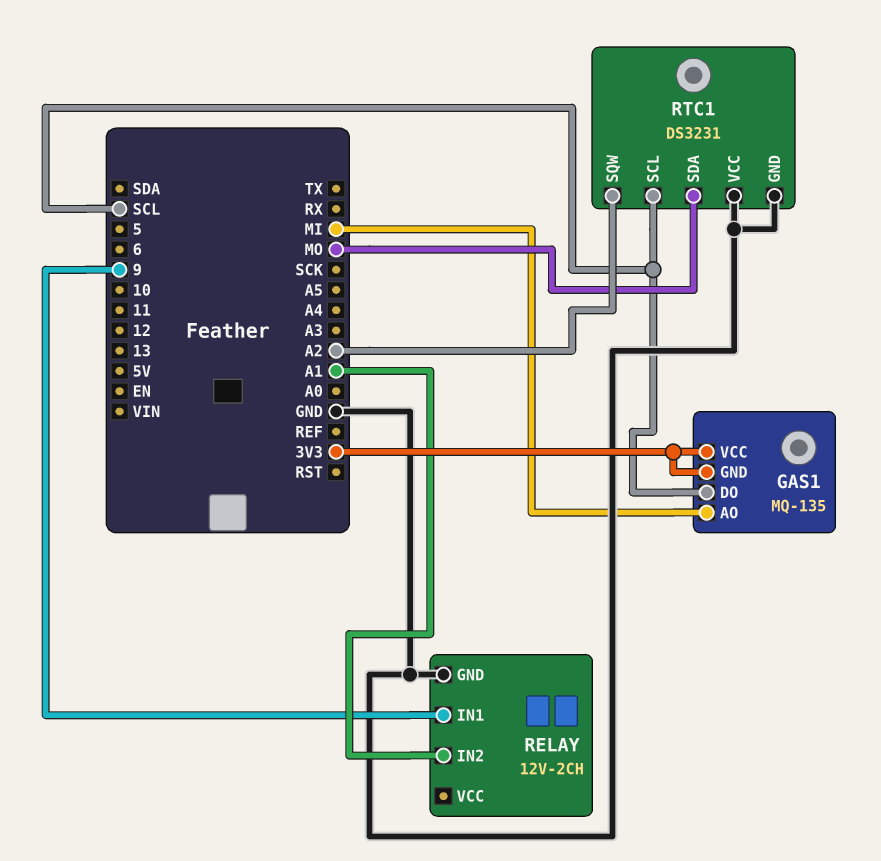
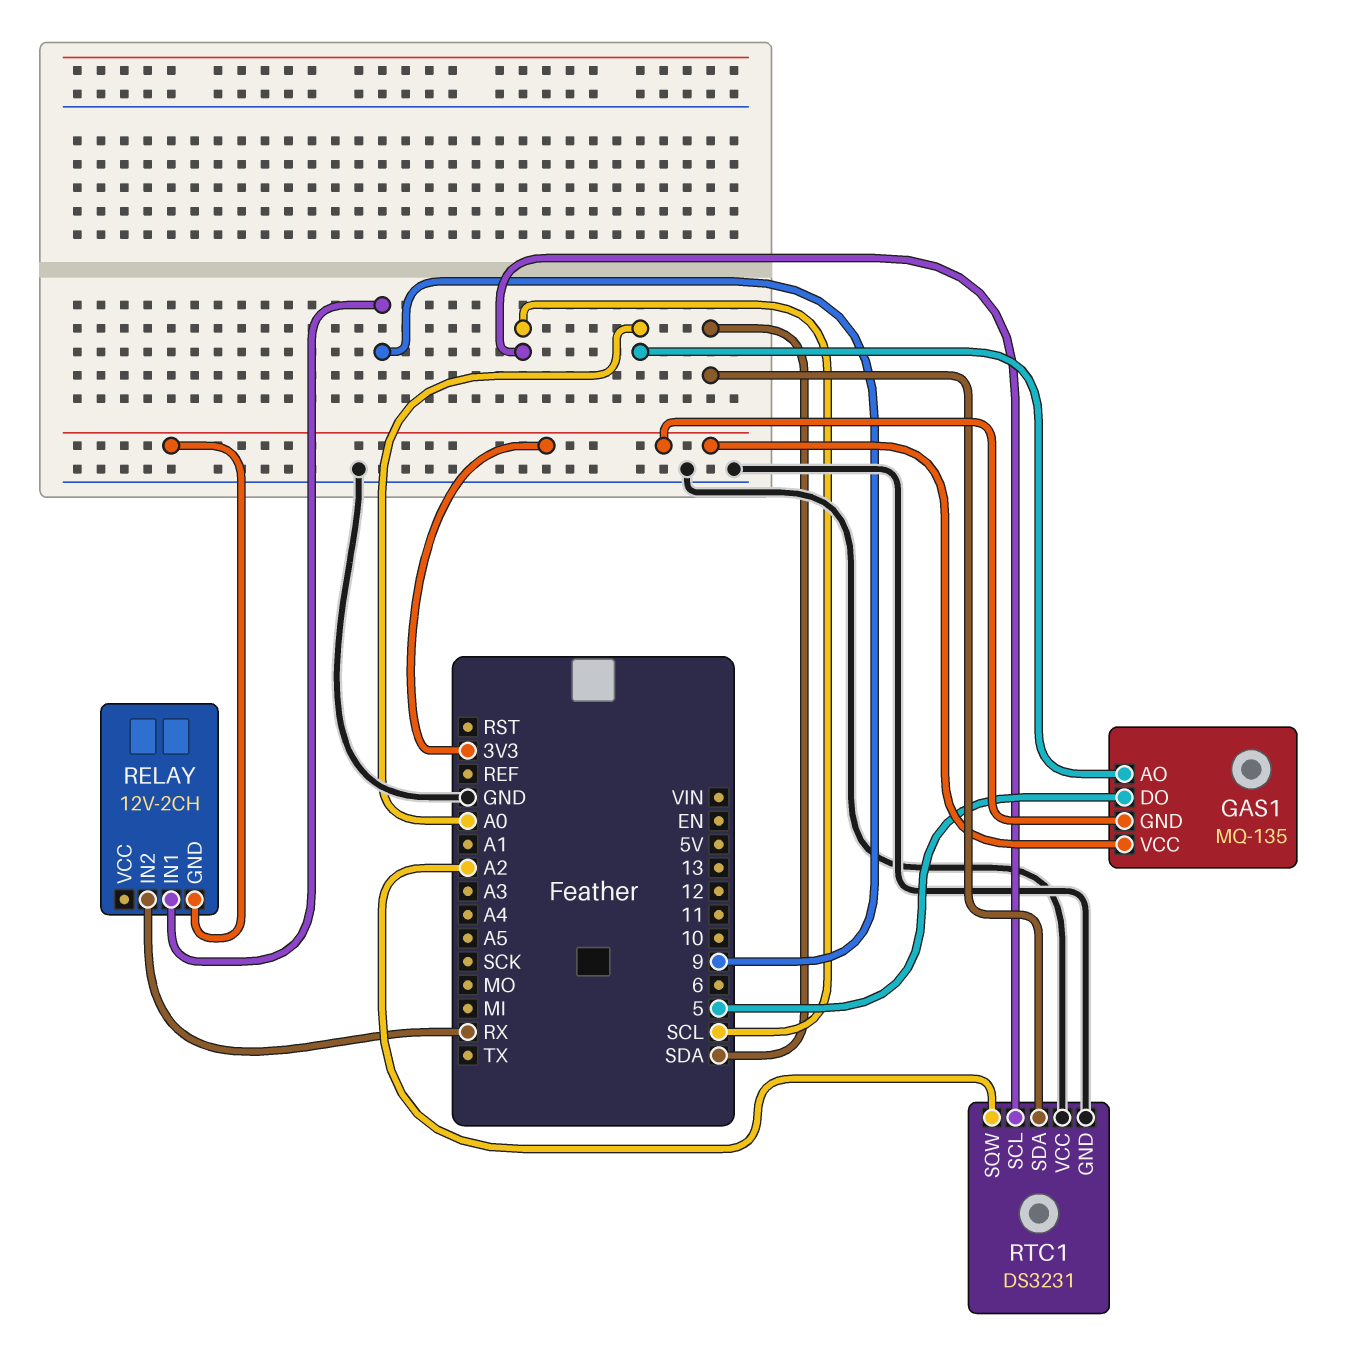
GAS1 pin AO: MI -> A0
GAS1 pin DO: SCL -> 5
RELAY pin GND: GND -> 3V3
RELAY pin IN2: A1 -> RX
RTC1 pin SDA: MO -> SDA

